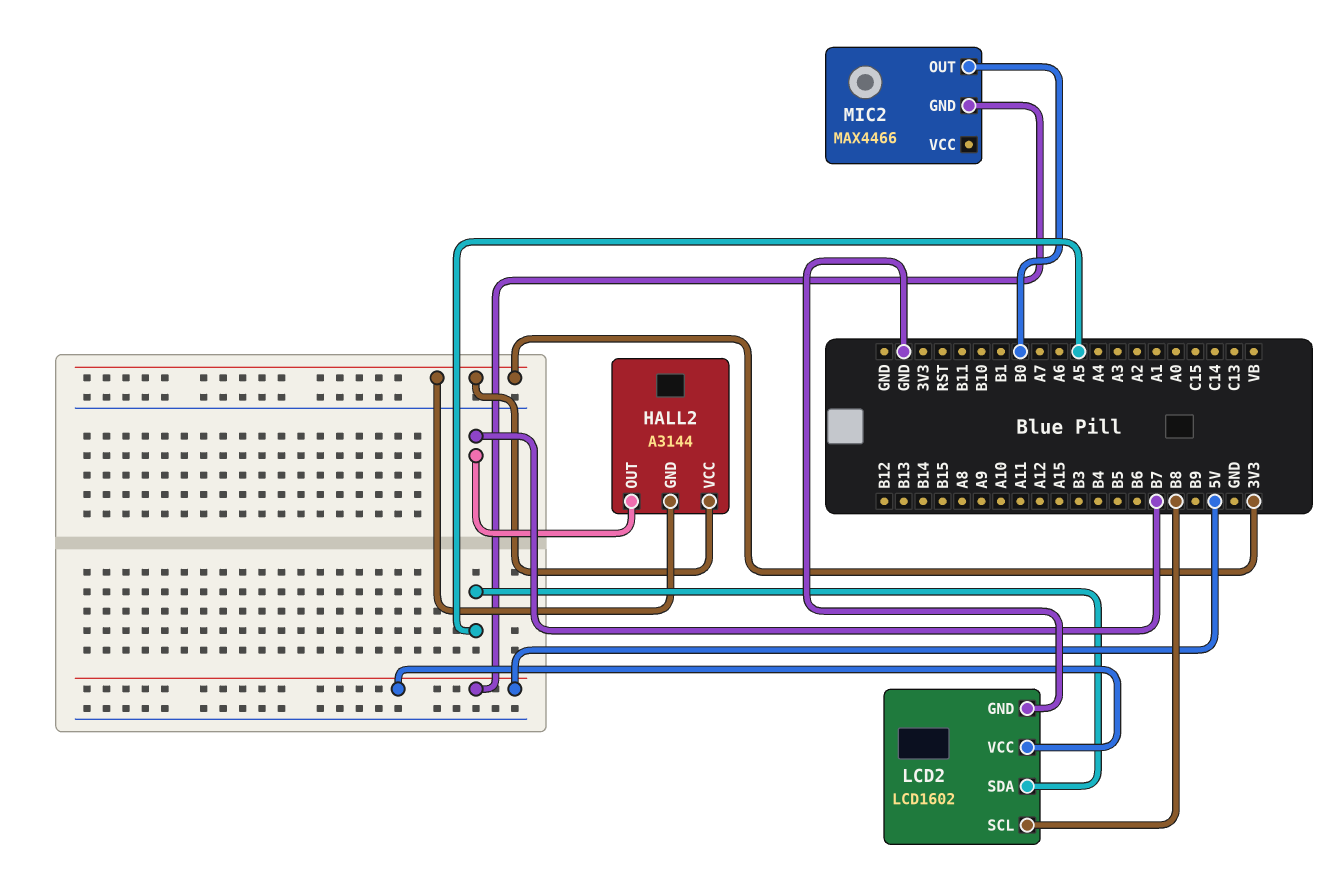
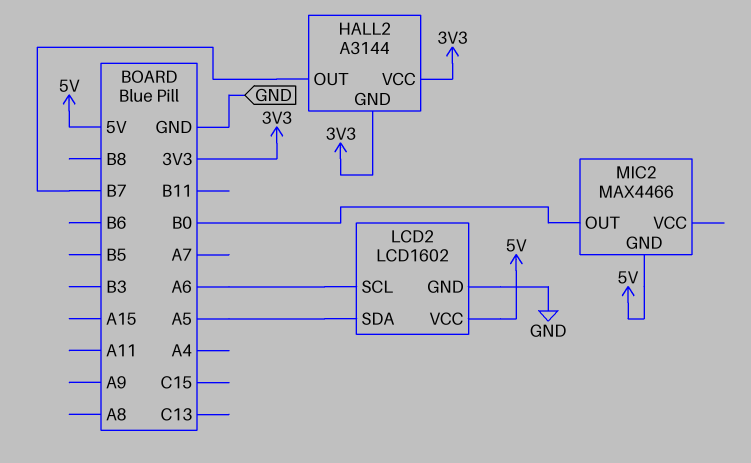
LCD2 pin SCL: B8 -> A6

